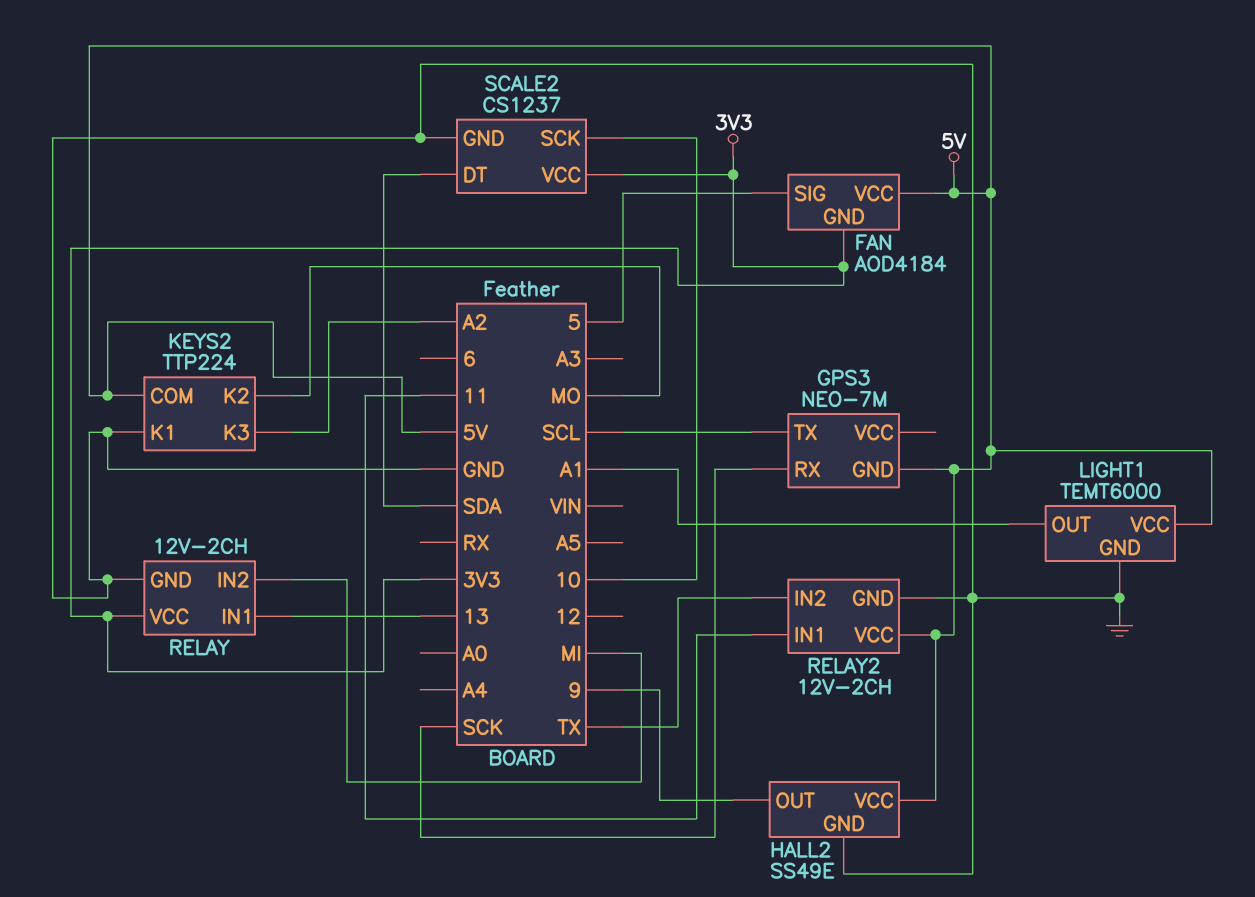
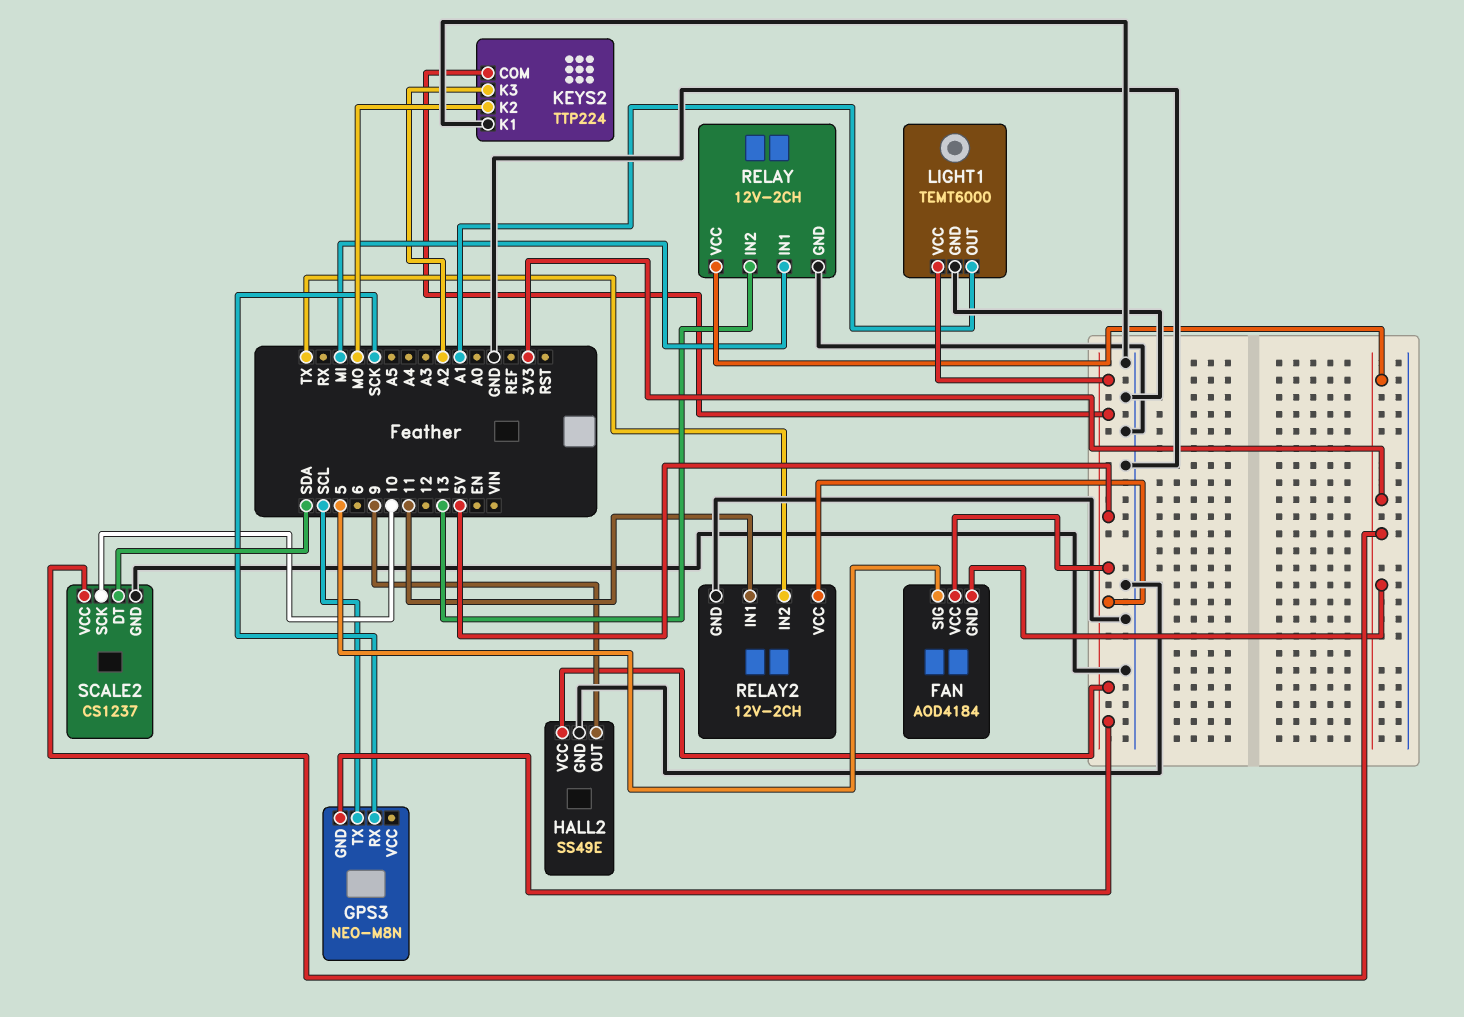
GPS3: NEO-7M -> NEO-M8N
RELAY pin IN1: 13 -> MI
RELAY pin IN2: MI -> 13

